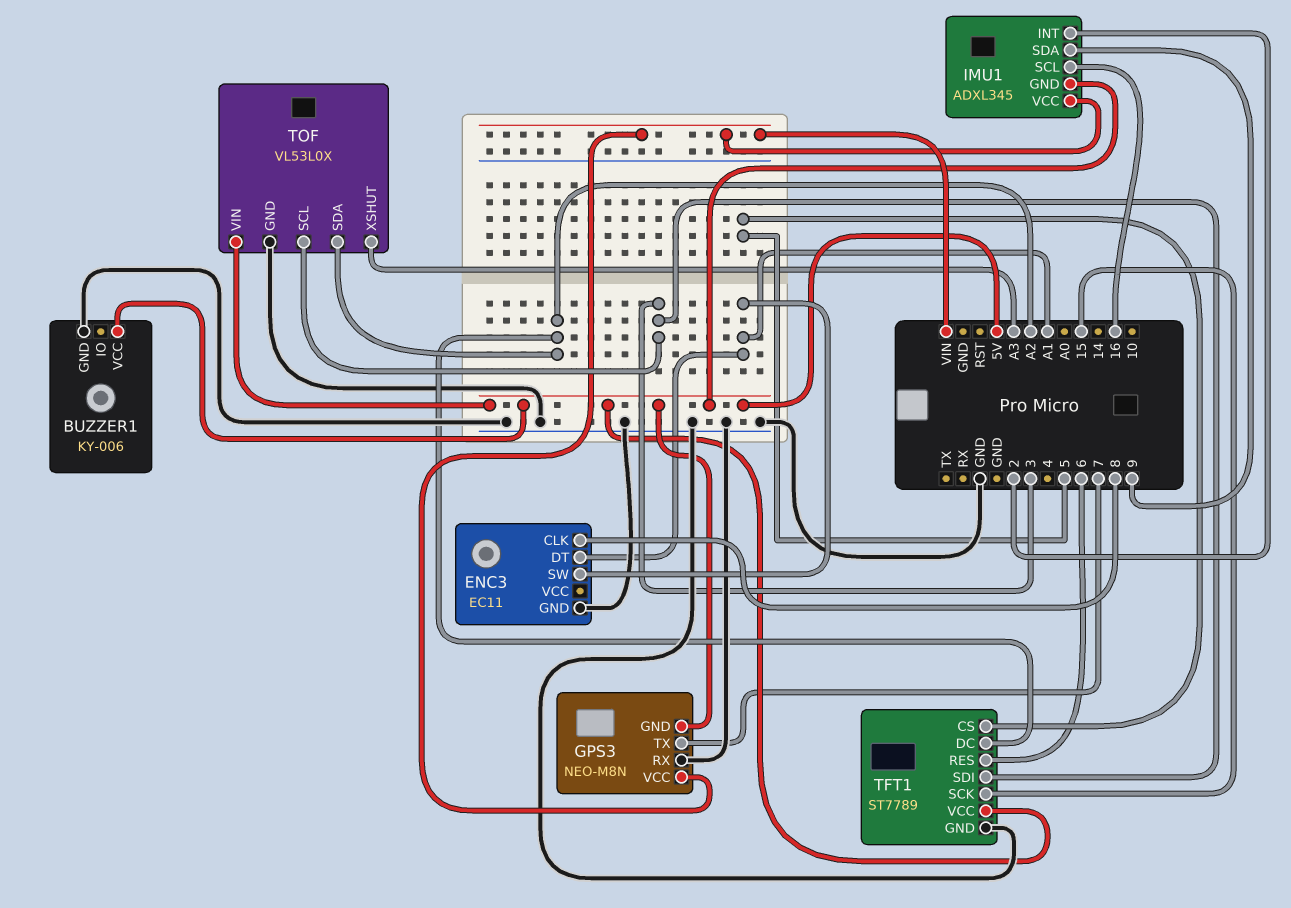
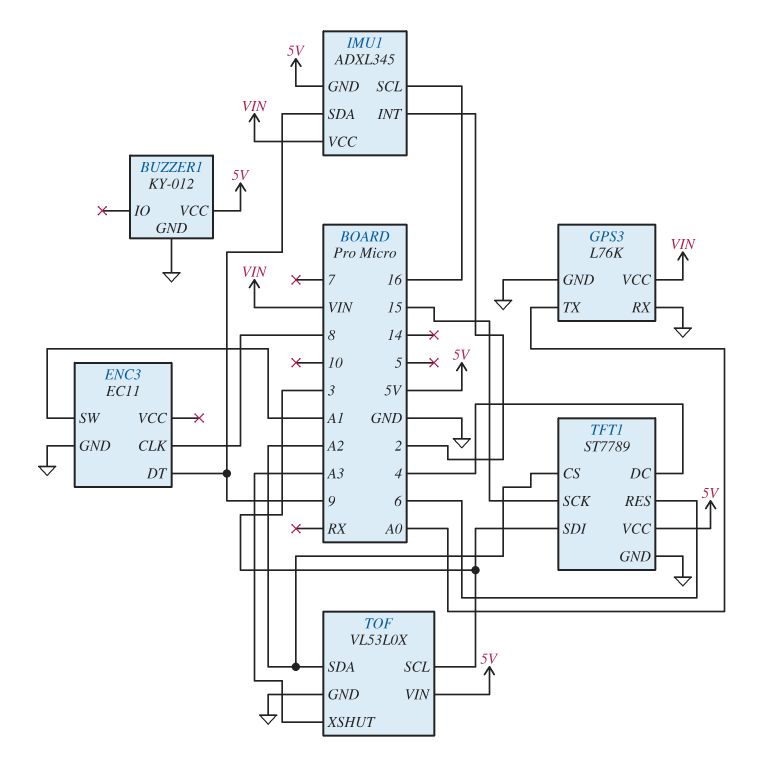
BUZZER1: KY-006 -> KY-012
ENC3 pin DT: A1 -> 9
GPS3: NEO-M8N -> L76K
GPS3 pin GND: 5V -> GND
GPS3 pin TX: 7 -> A0
TFT1 pin CS: 5 -> A2
TFT1 pin DC: A2 -> 4

